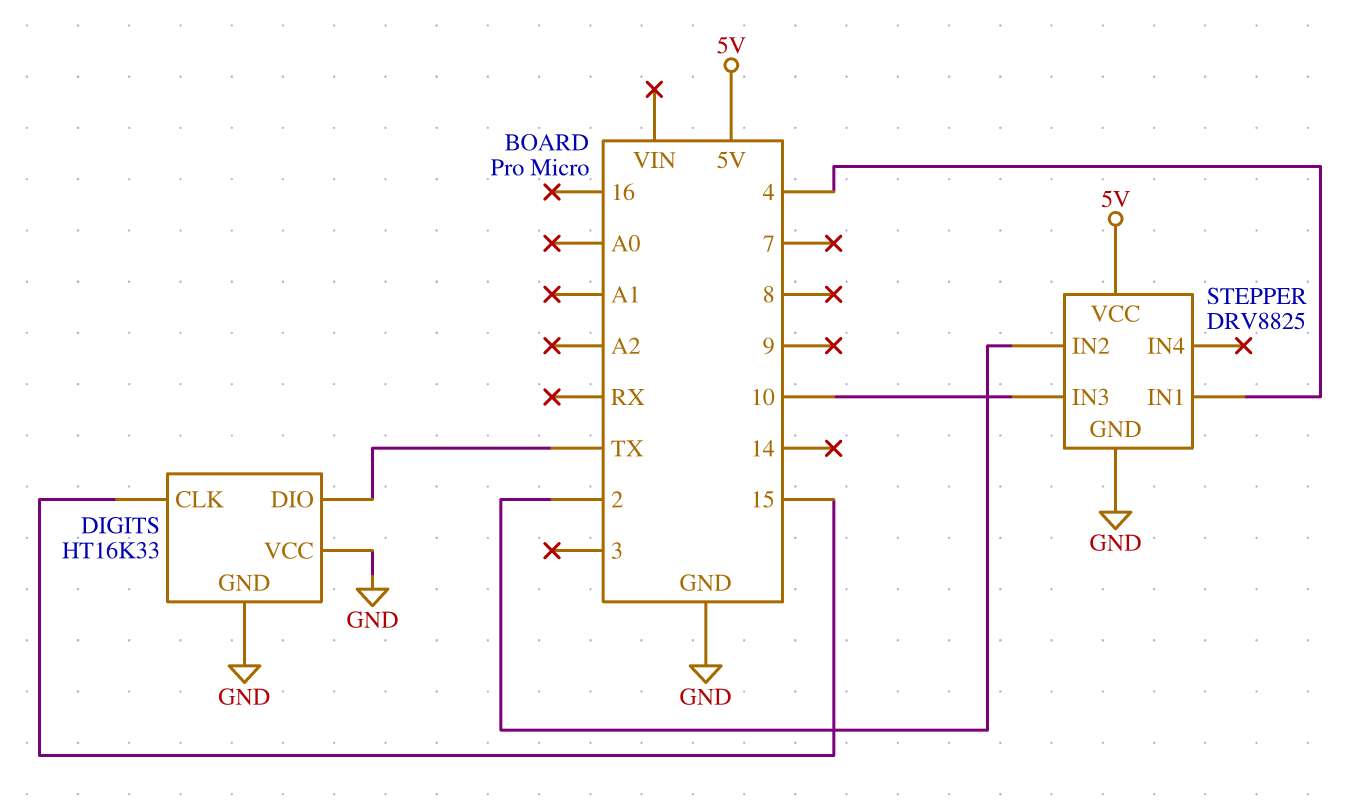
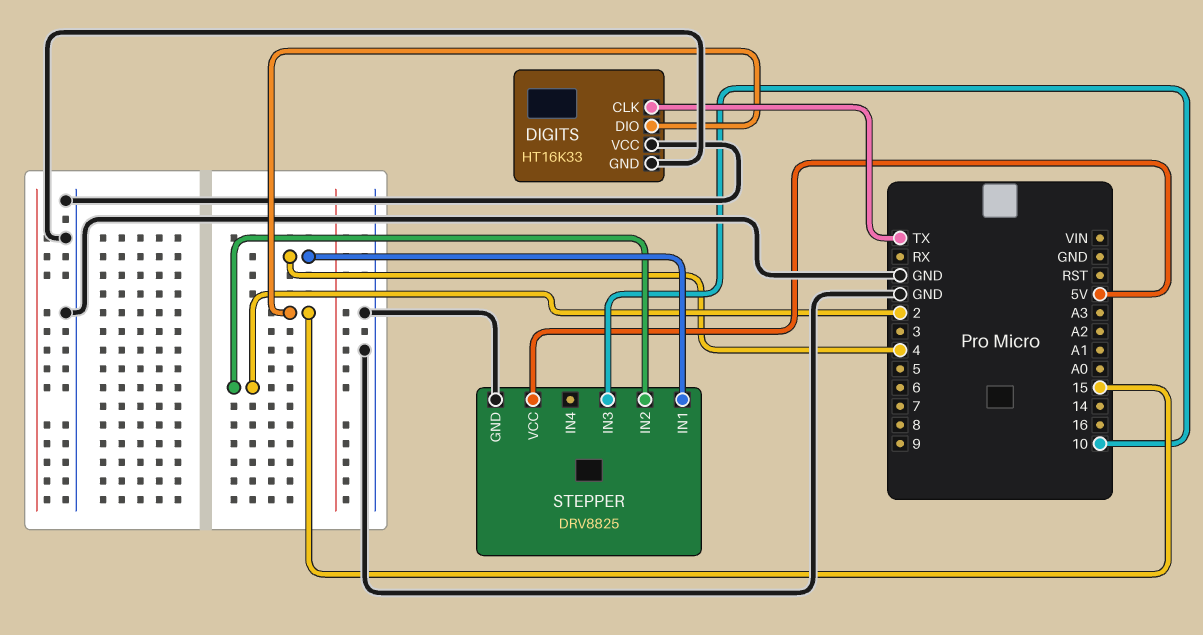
DIGITS pin CLK: 15 -> TX
DIGITS pin DIO: TX -> 15

